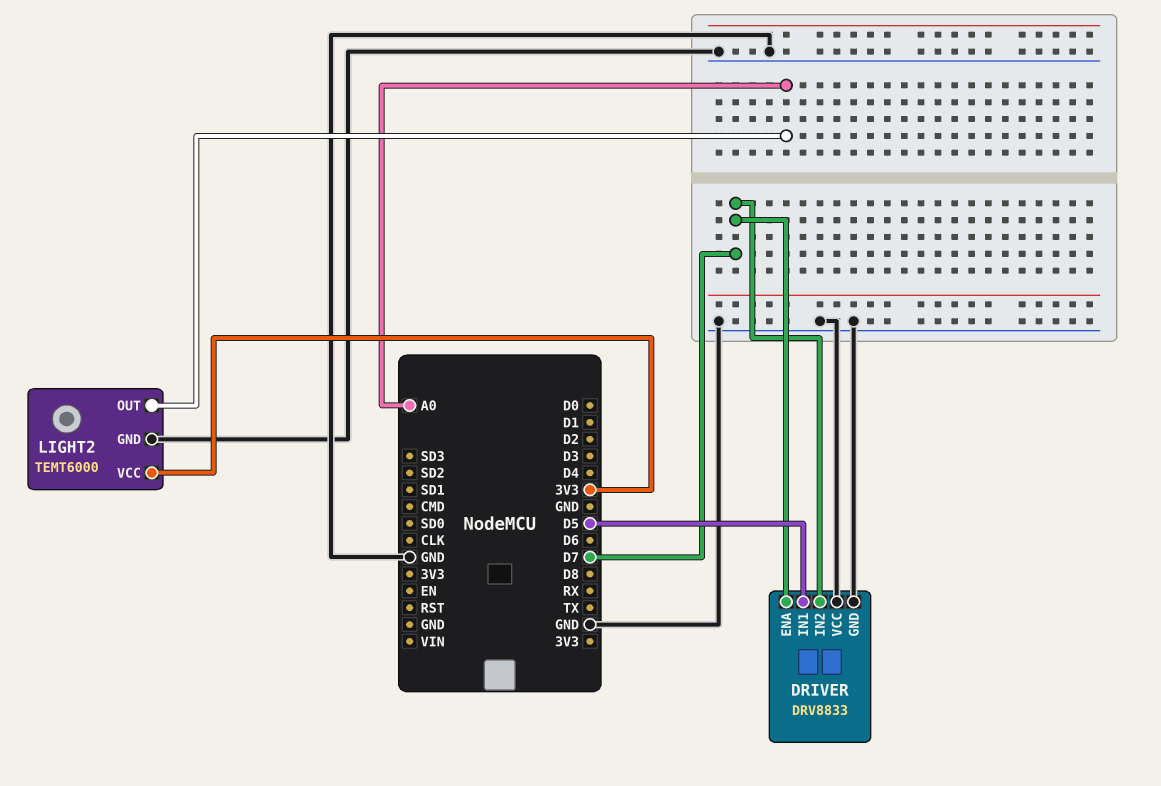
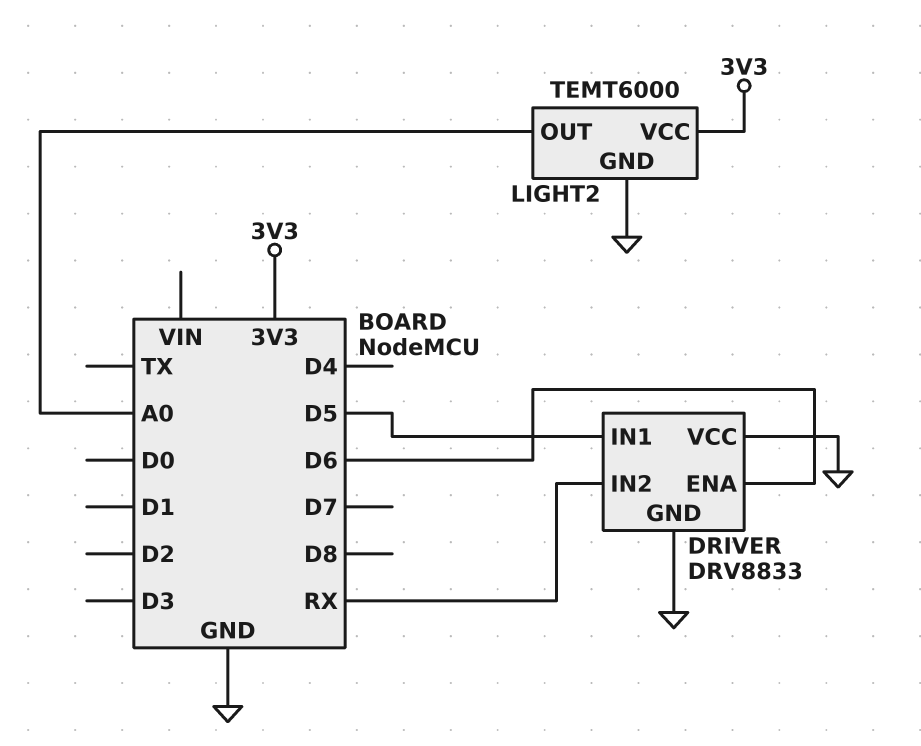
DRIVER pin ENA: D7 -> D6
DRIVER pin IN2: D7 -> RX

